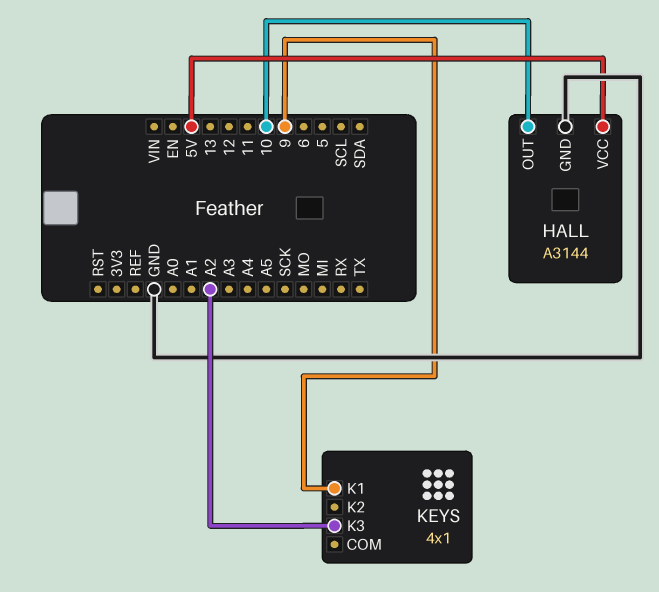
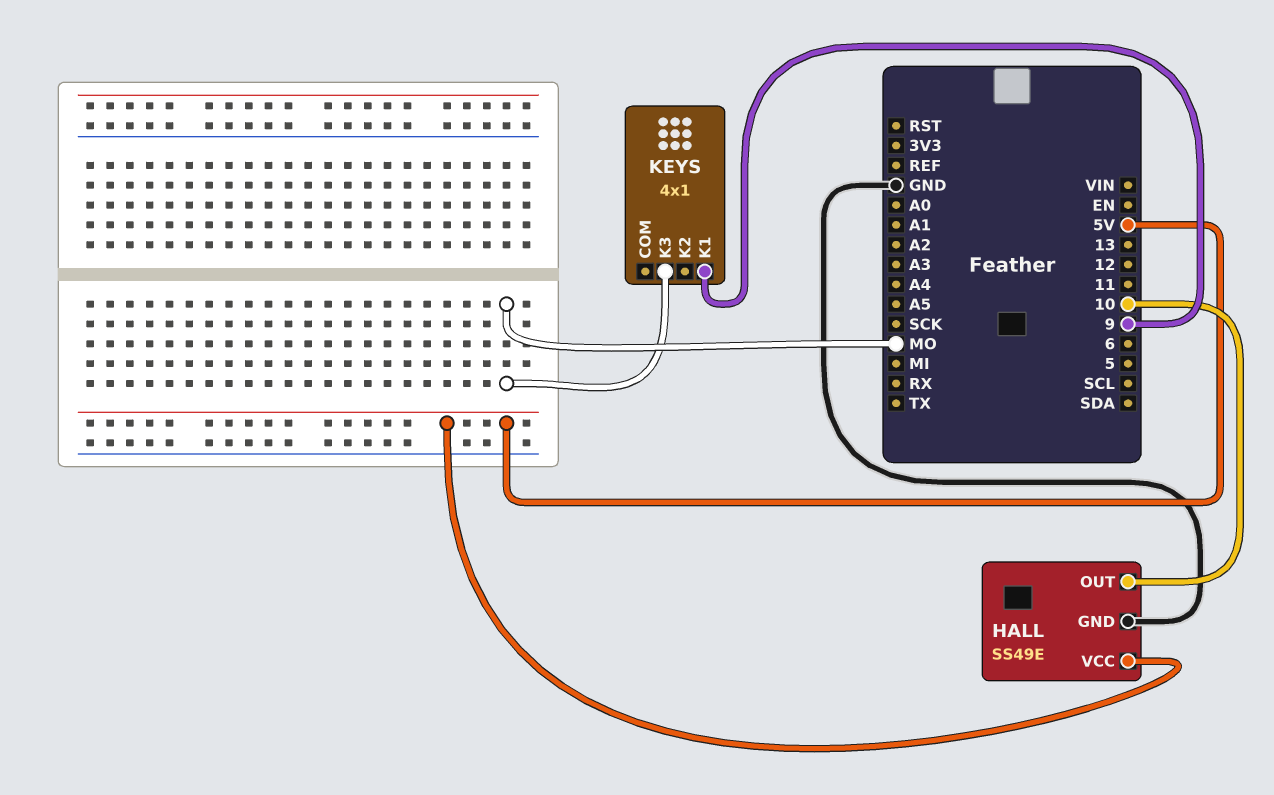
HALL: A3144 -> SS49E
KEYS pin K3: A2 -> MO

